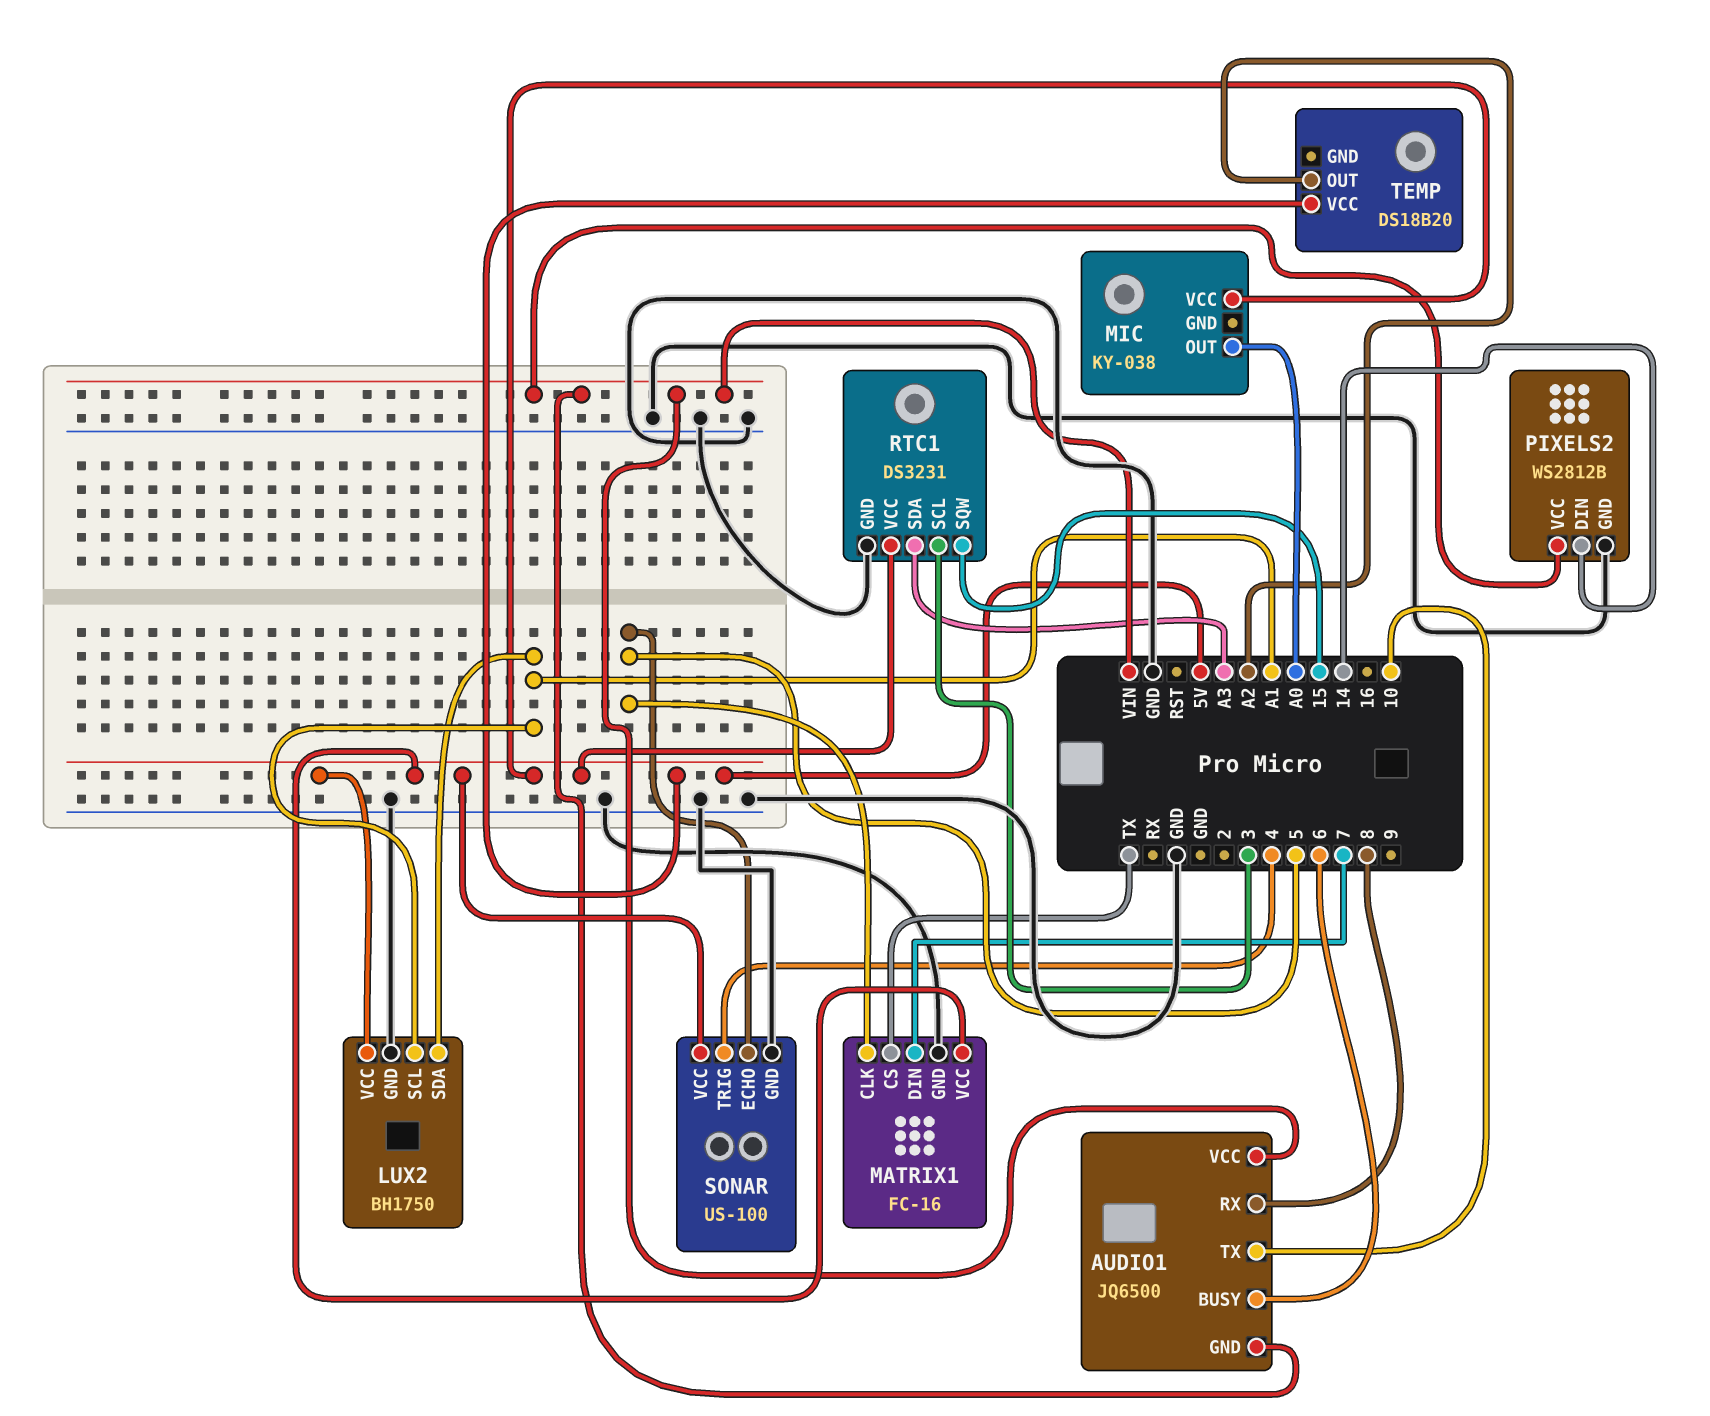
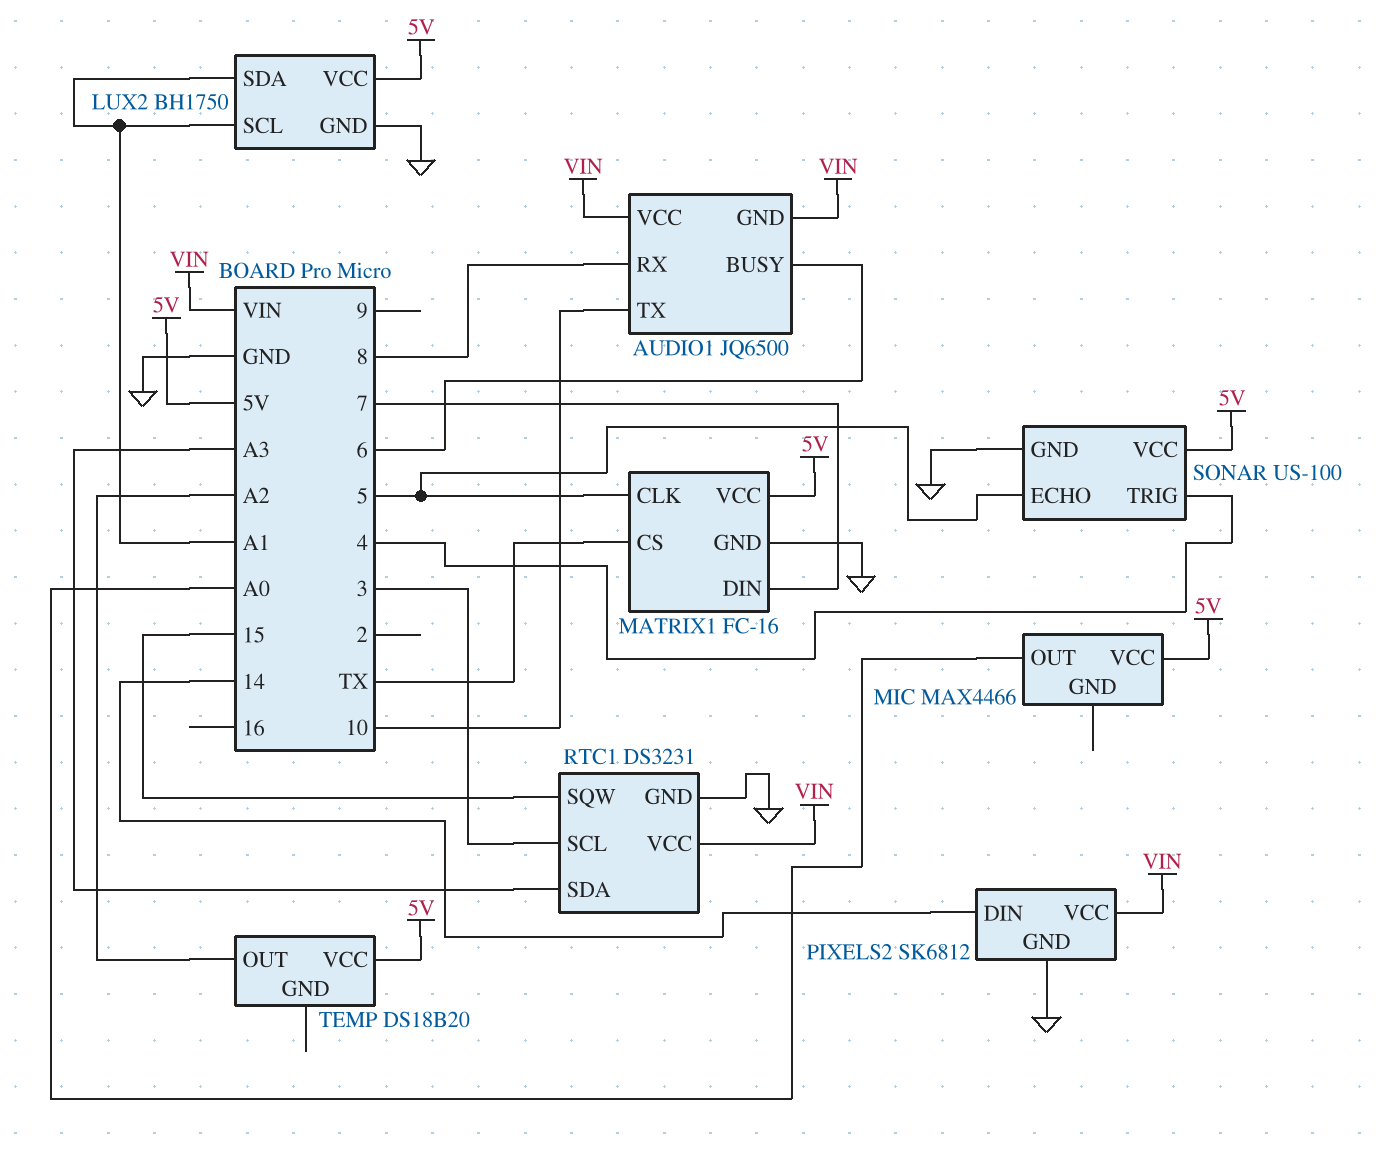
MIC: KY-038 -> MAX4466
PIXELS2: WS2812B -> SK6812
RTC1 pin VCC: 5V -> VIN

